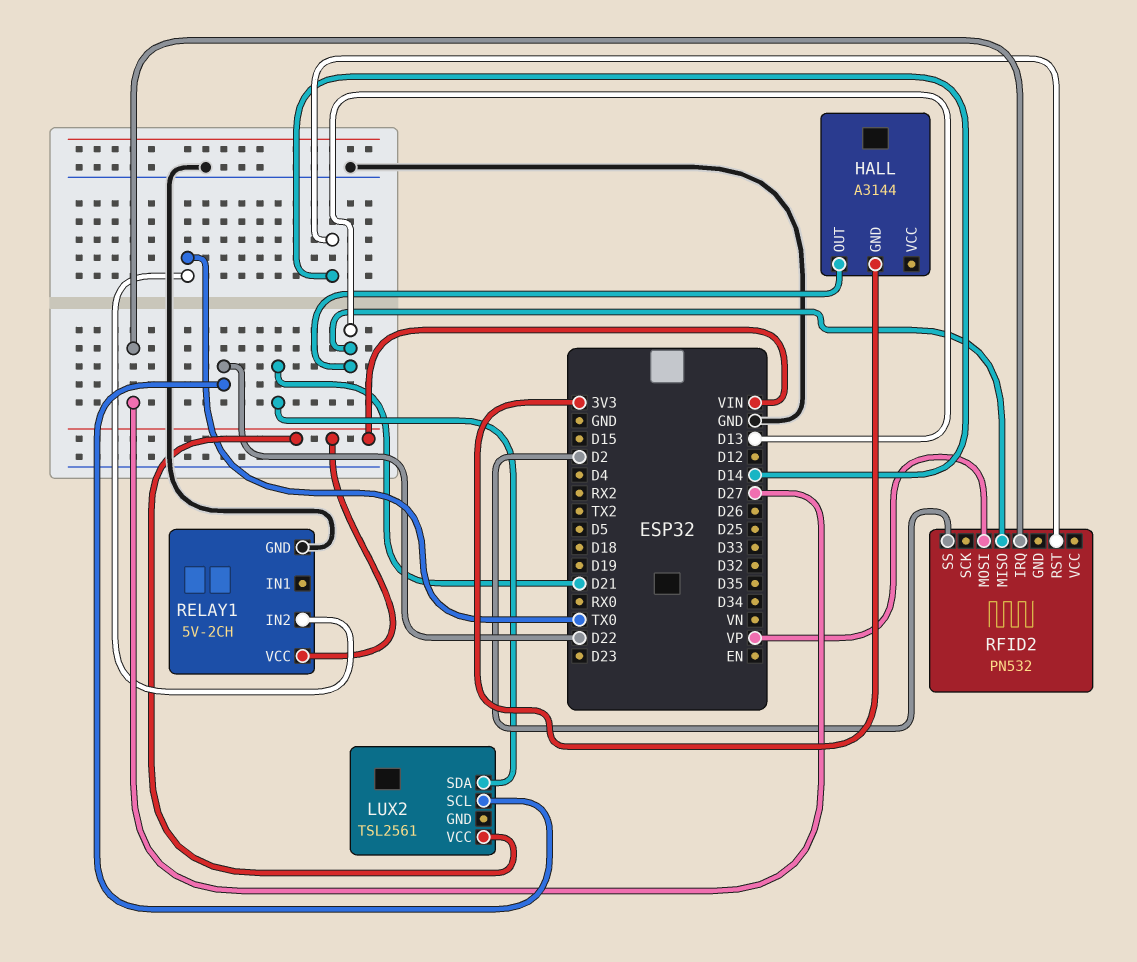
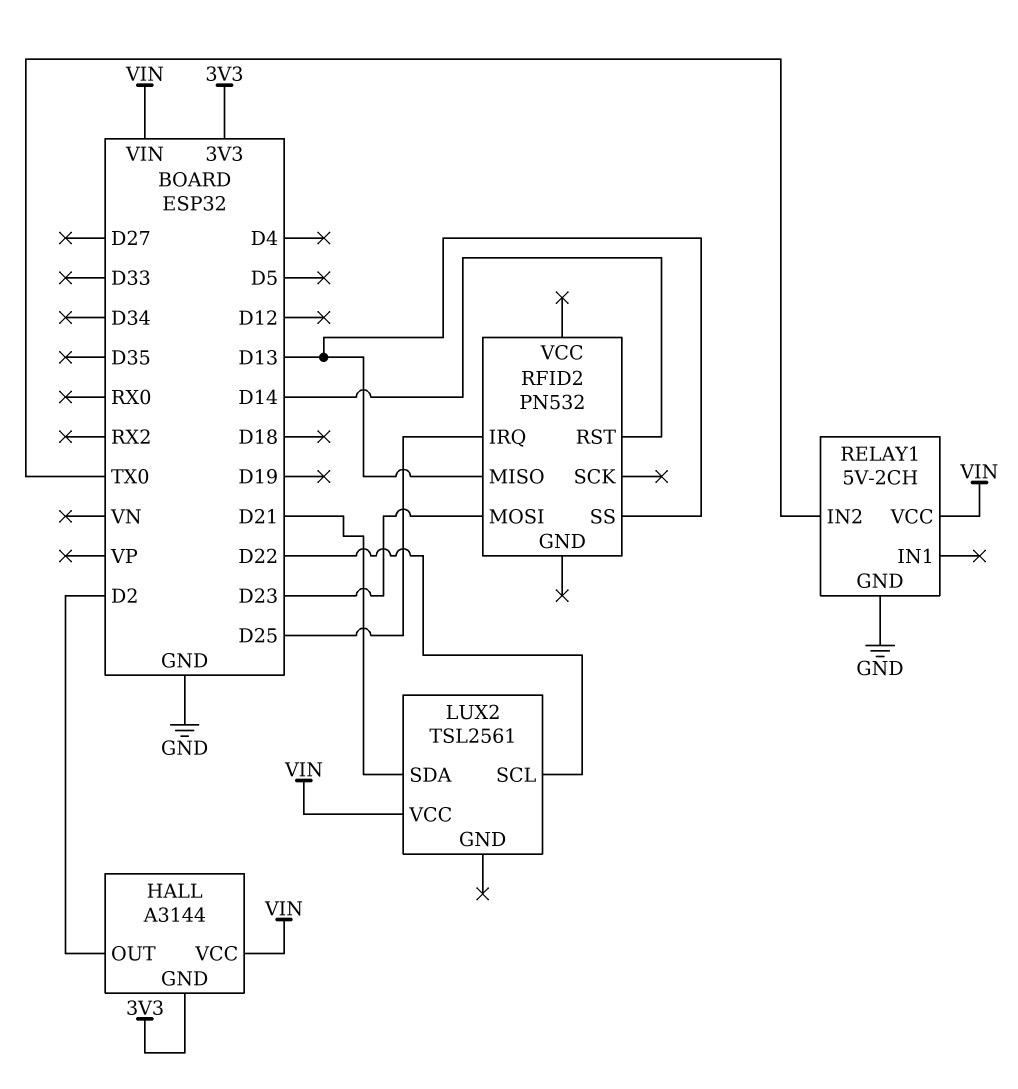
HALL pin OUT: D13 -> D2
HALL pin VCC: none -> VIN
RFID2 pin IRQ: D27 -> D25
RFID2 pin MOSI: VP -> D23
RFID2 pin SS: D2 -> D13

